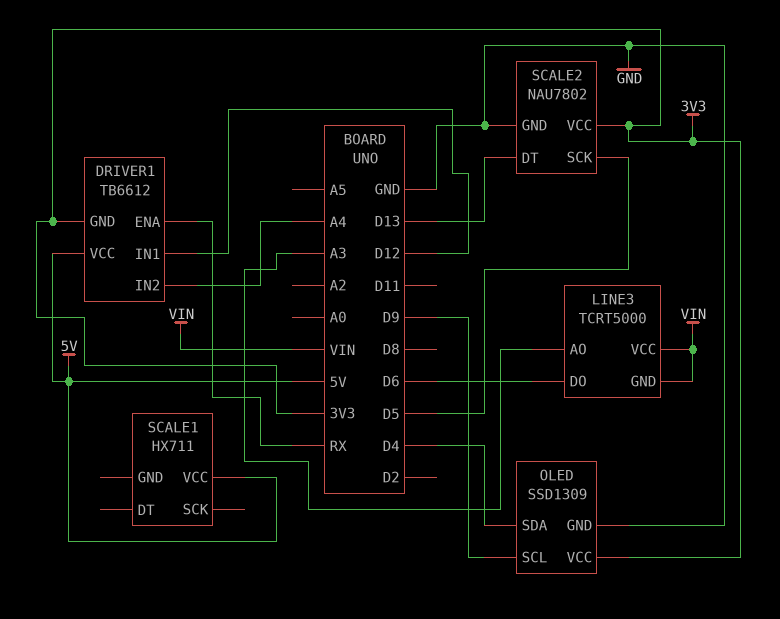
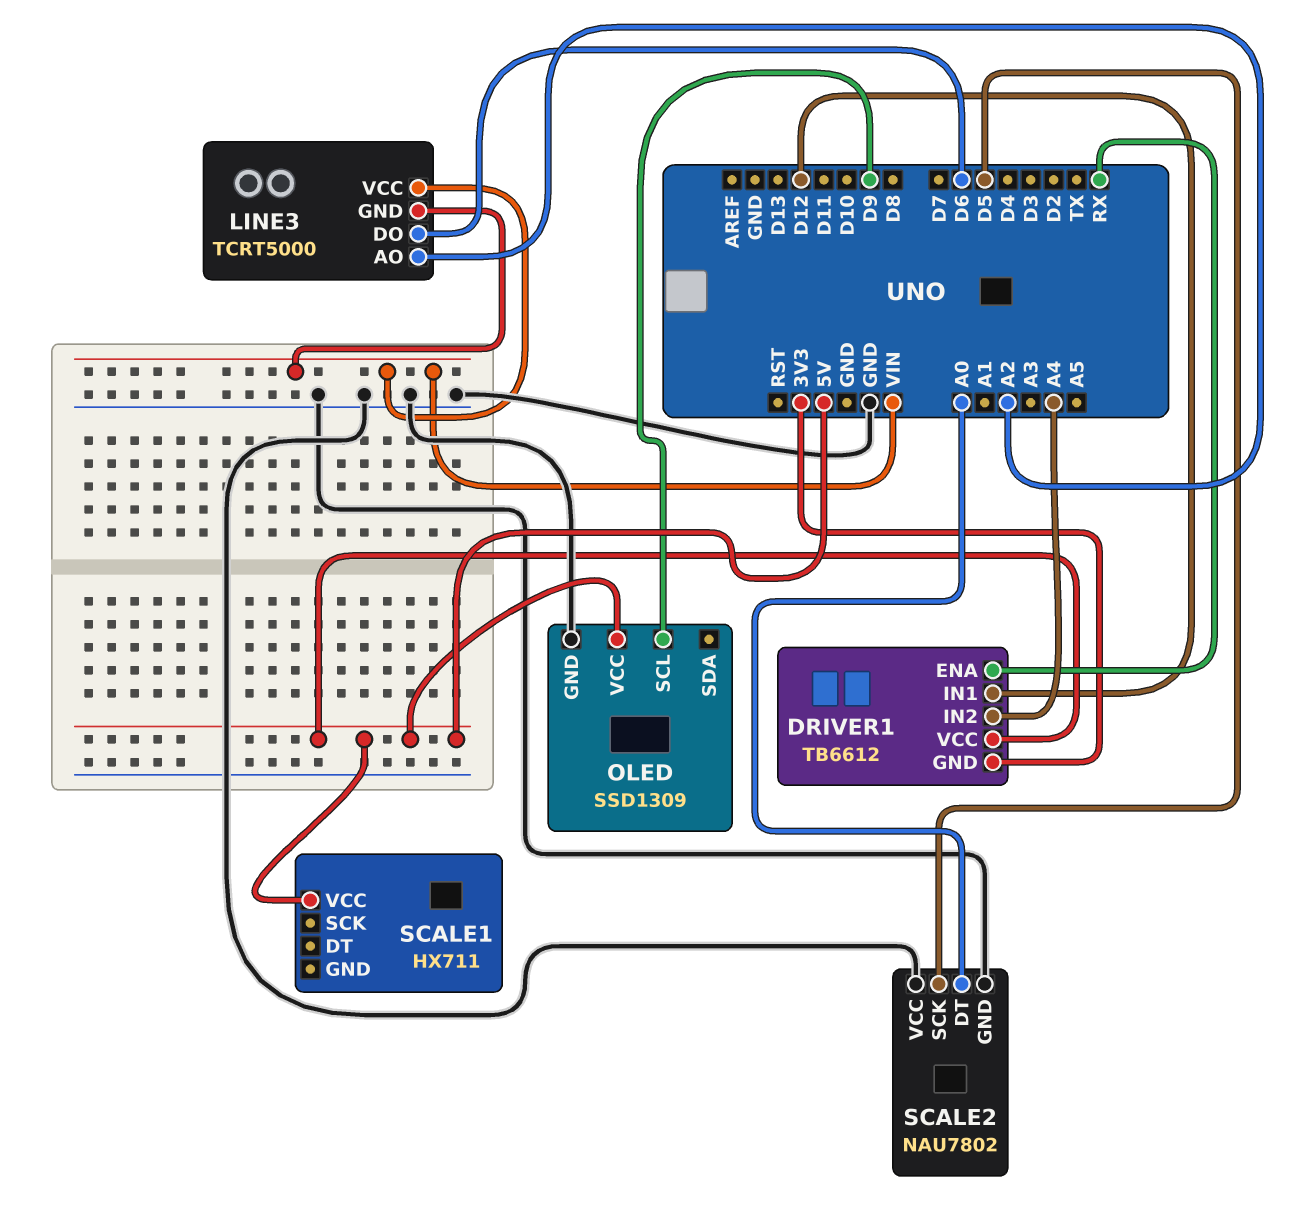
LINE3 pin AO: A3 -> A2
OLED pin SDA: D4 -> none
OLED pin VCC: 3V3 -> 5V
SCALE2 pin DT: D13 -> A0
SCALE2 pin VCC: 3V3 -> GND

